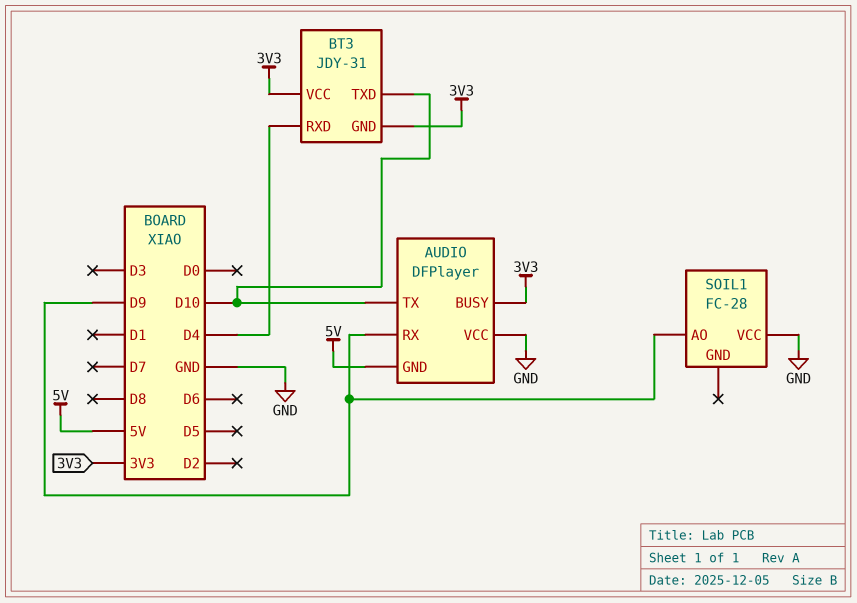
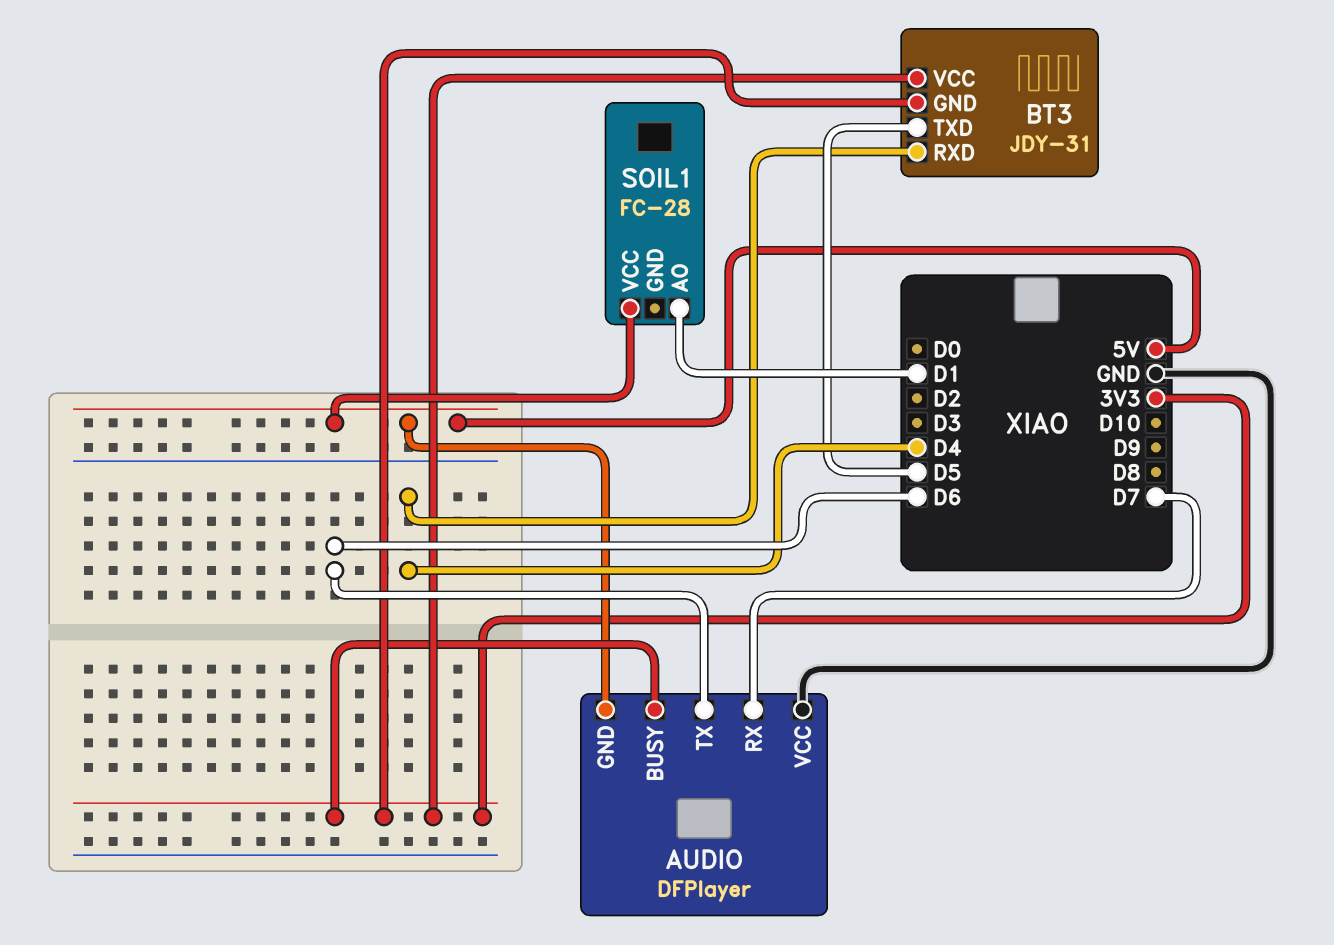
AUDIO pin RX: D9 -> D7
AUDIO pin TX: D10 -> D6
BT3 pin TXD: D10 -> D5
SOIL1 pin AO: D9 -> D1
SOIL1 pin VCC: GND -> 5V

